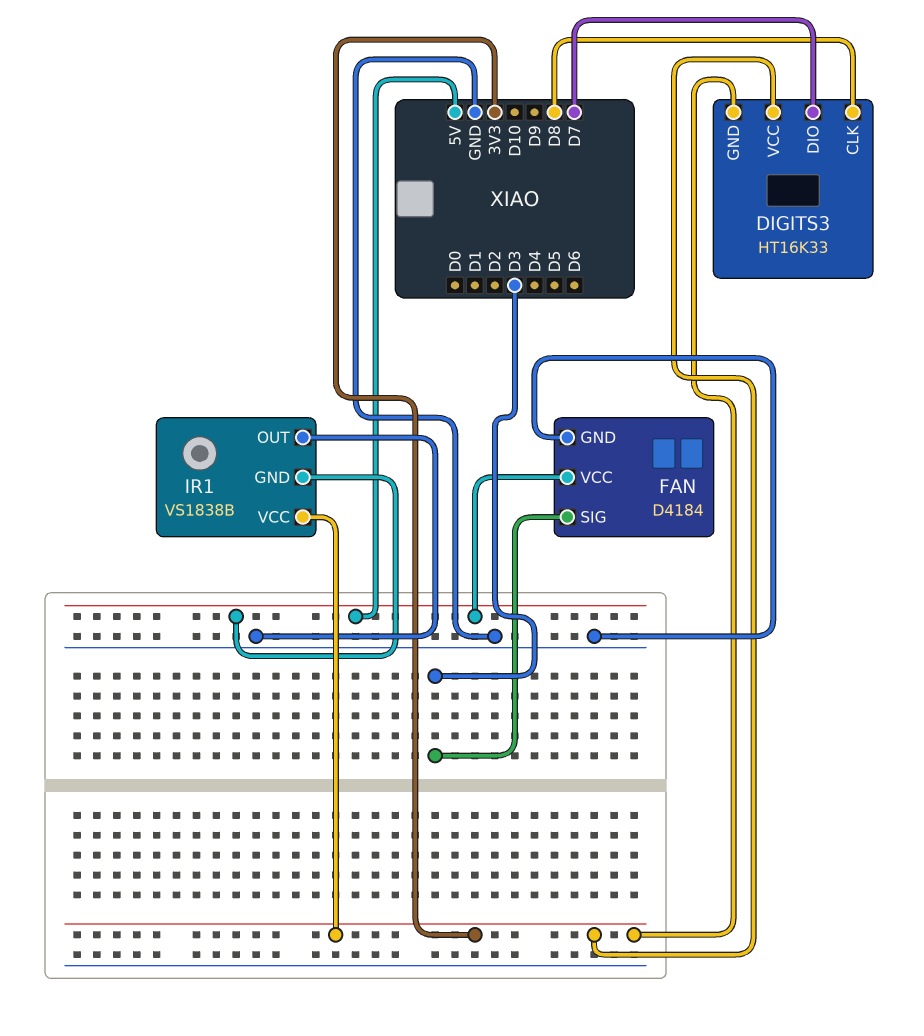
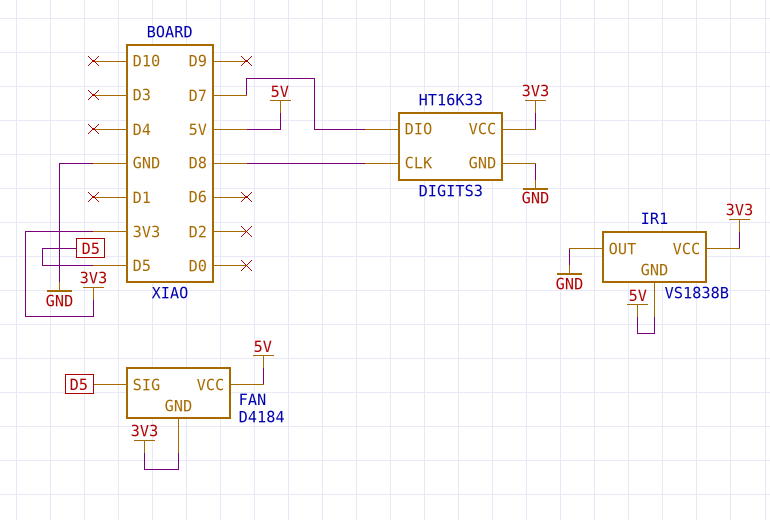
DIGITS3 pin GND: 3V3 -> GND
FAN pin GND: GND -> 3V3
FAN pin SIG: D3 -> D5

